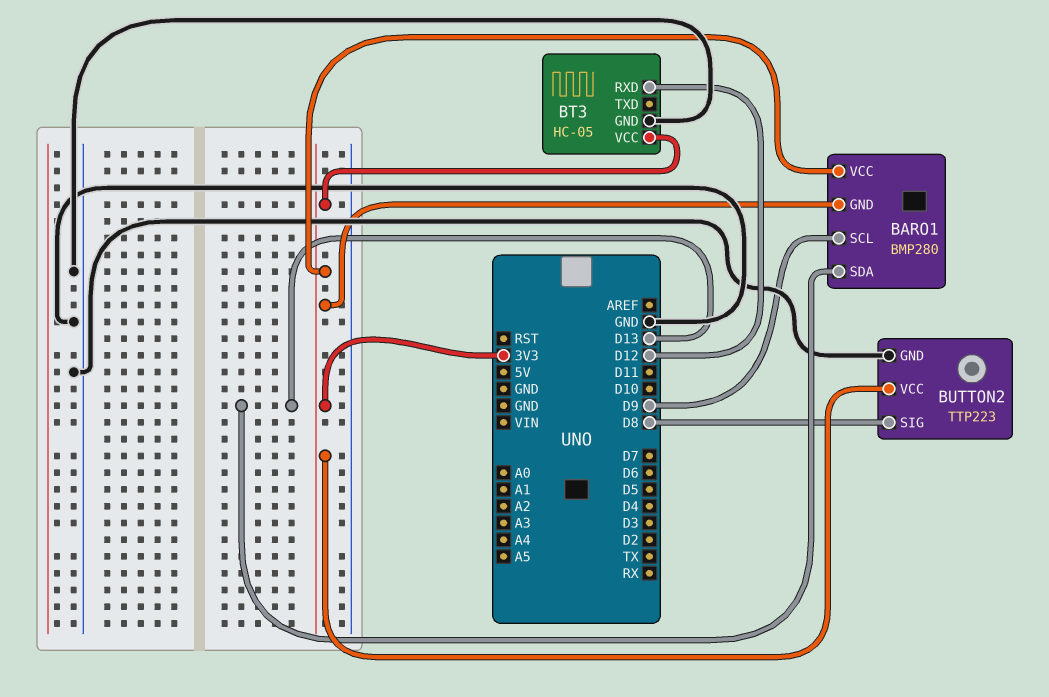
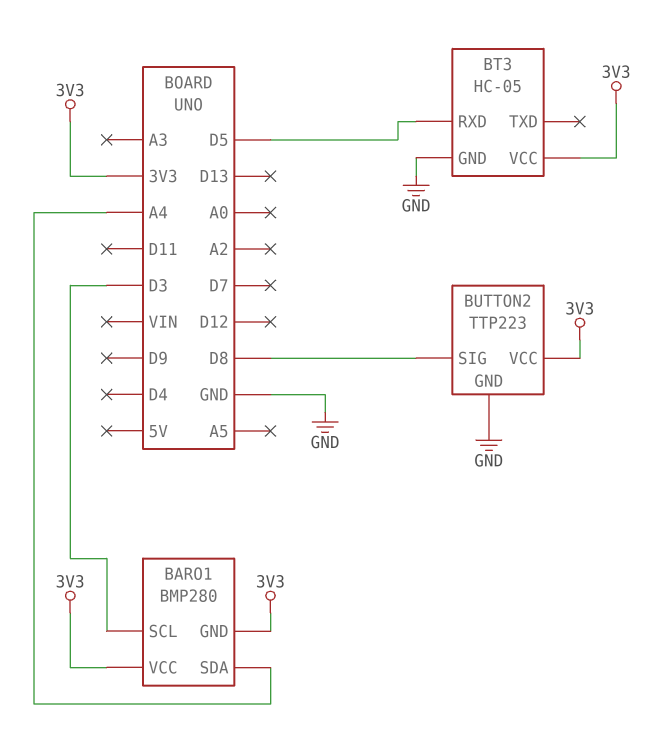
BARO1 pin SCL: D9 -> D3
BARO1 pin SDA: D13 -> A4
BT3 pin RXD: D12 -> D5

